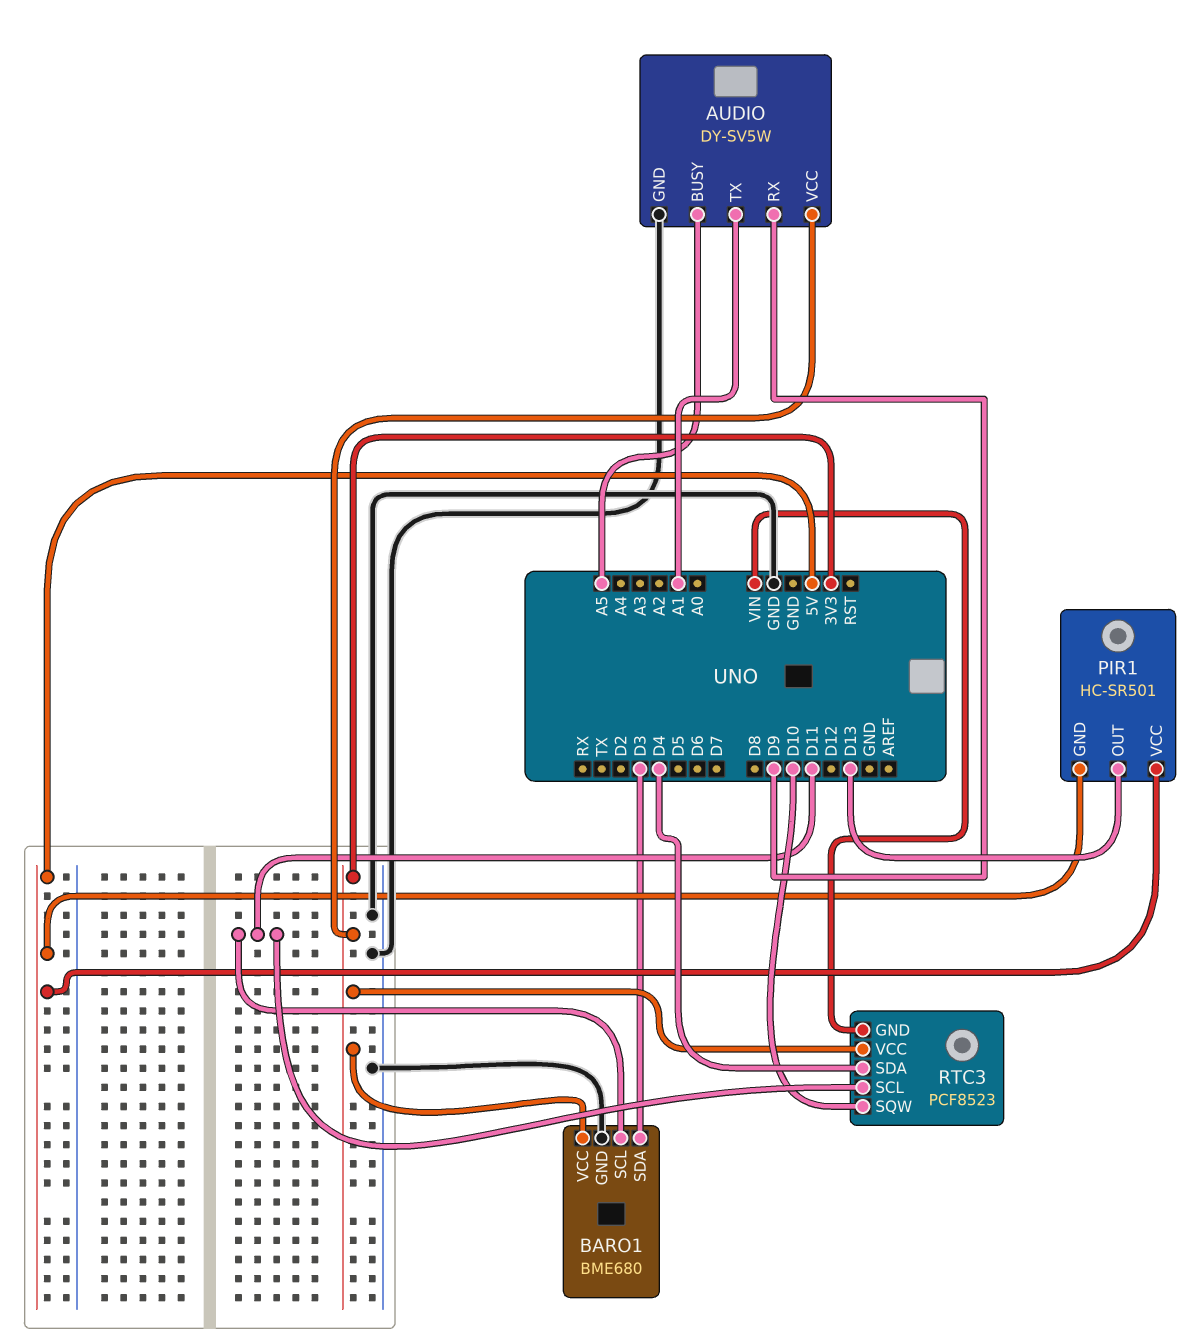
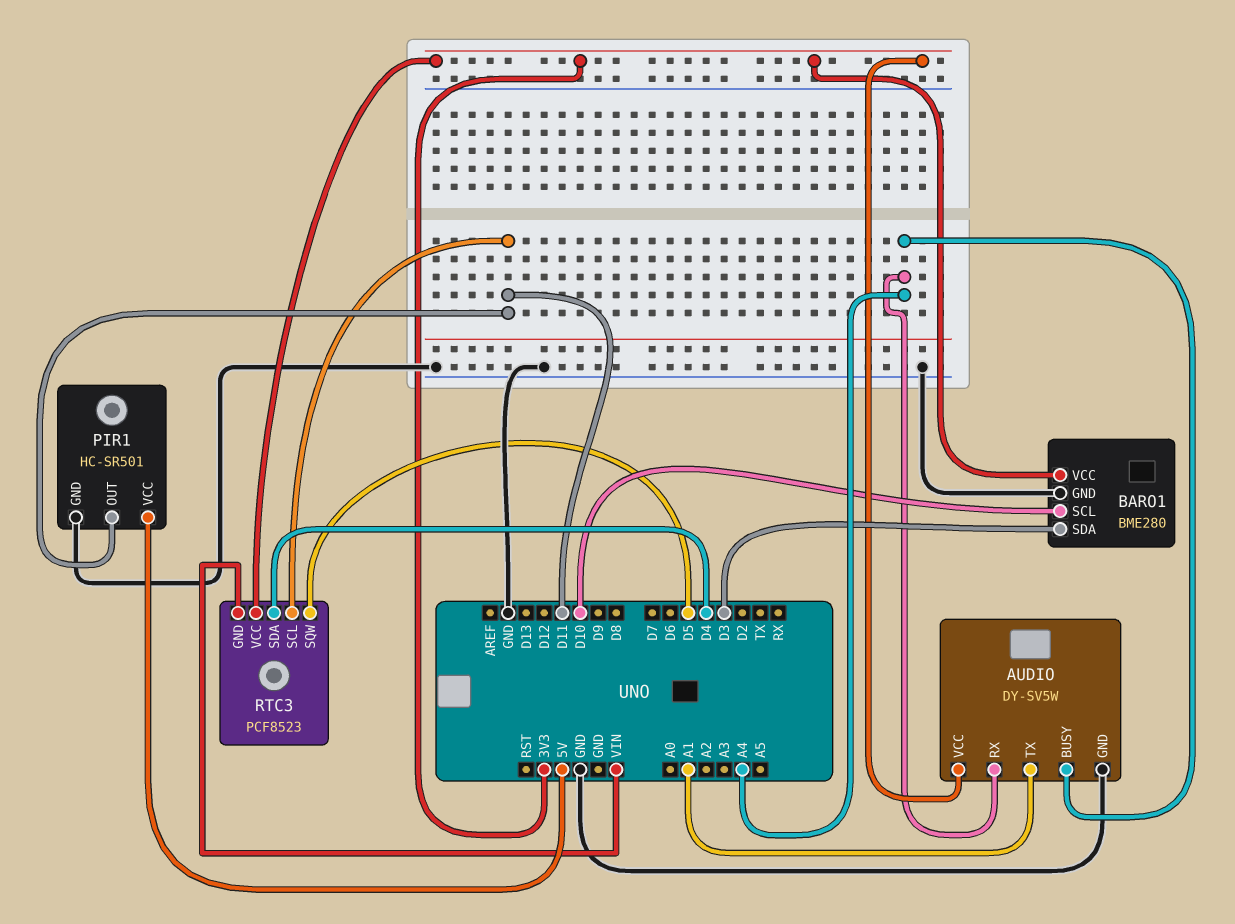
AUDIO pin BUSY: A5 -> A4
AUDIO pin RX: D9 -> A4
BARO1: BME680 -> BME280
BARO1 pin SCL: D11 -> D10
PIR1 pin GND: 5V -> GND
PIR1 pin OUT: D13 -> D11
RTC3 pin SQW: D10 -> D5

